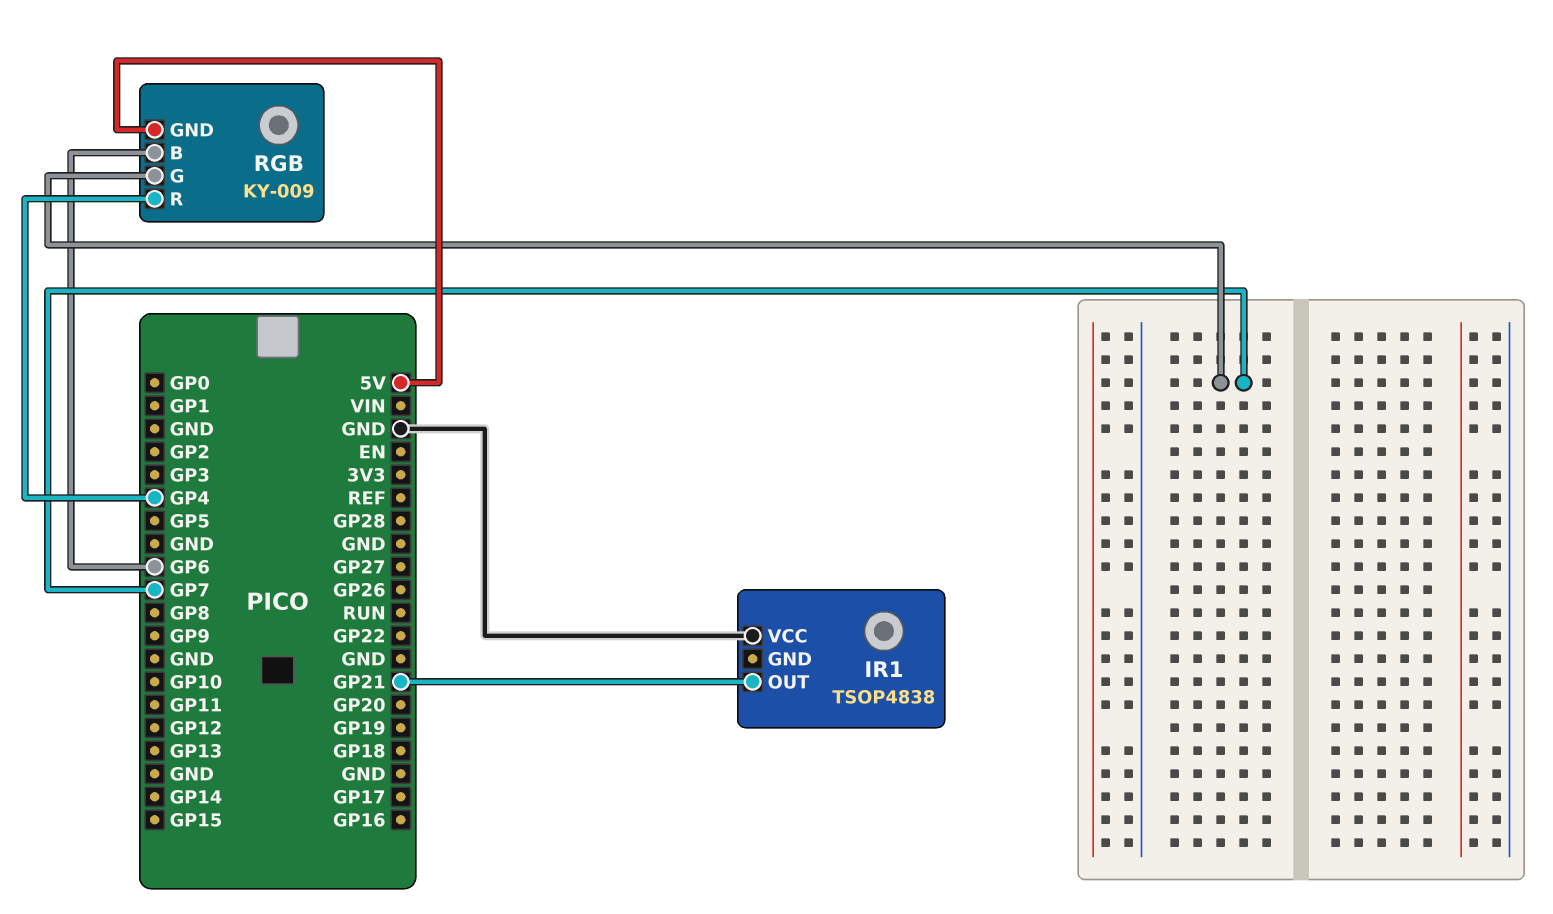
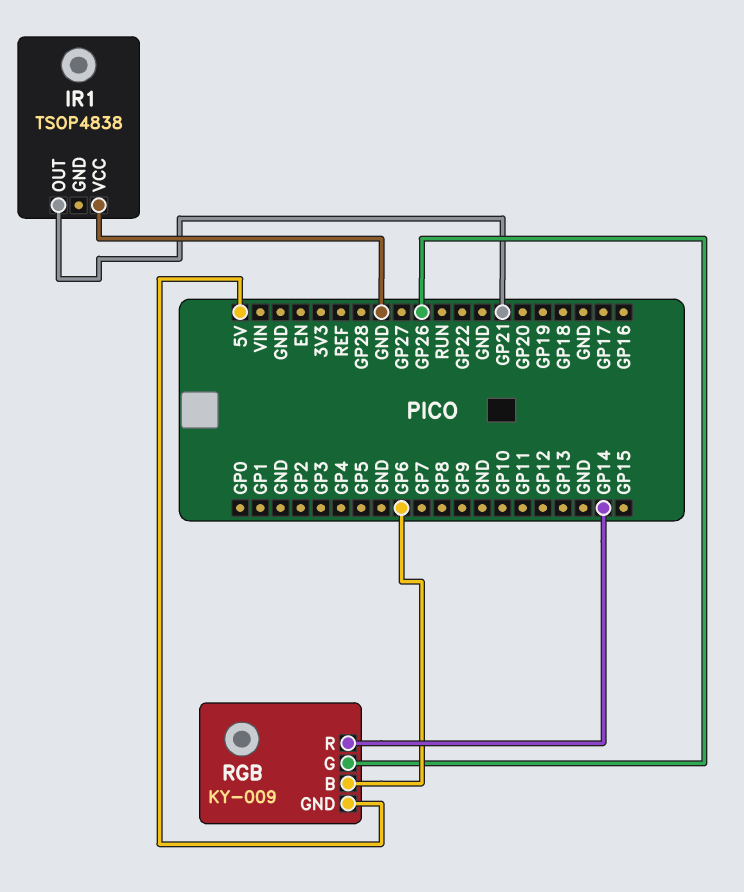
RGB pin G: GP7 -> GP26
RGB pin R: GP4 -> GP14

